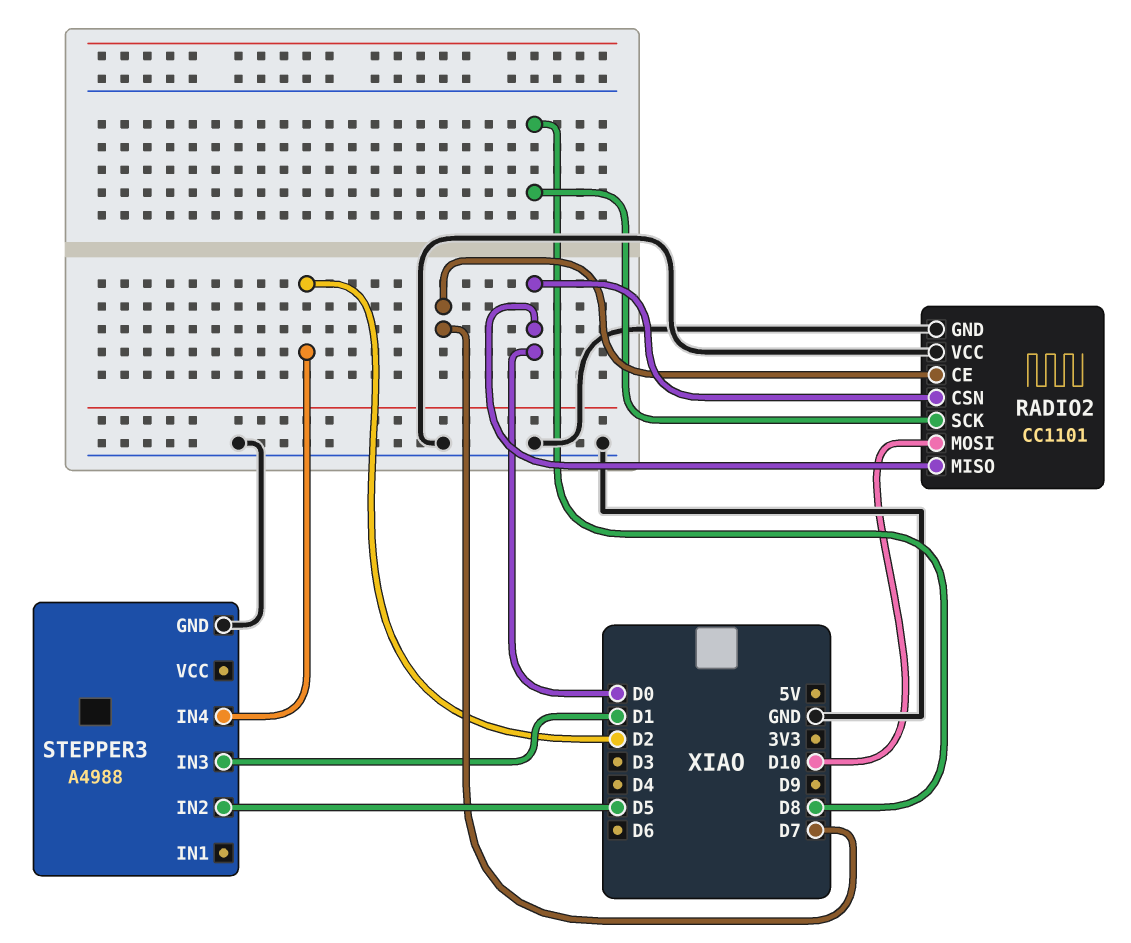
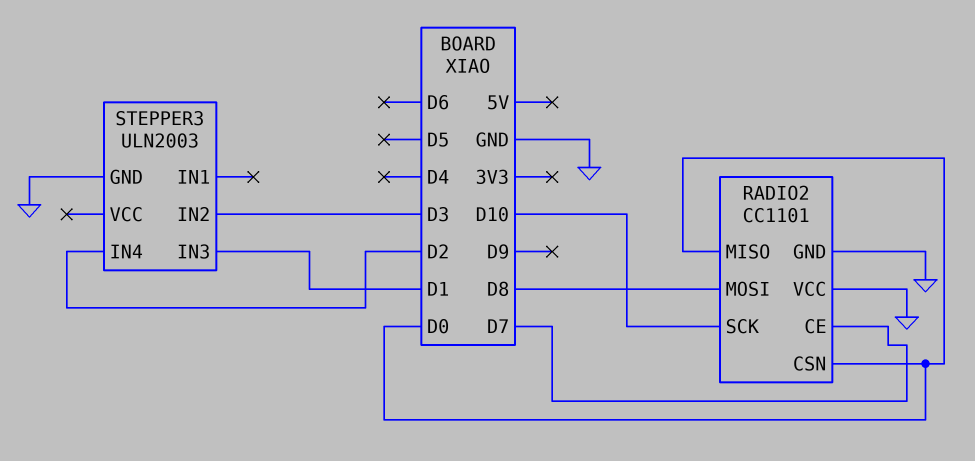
RADIO2 pin MOSI: D10 -> D8
RADIO2 pin SCK: D8 -> D10
STEPPER3: A4988 -> ULN2003
STEPPER3 pin IN2: D5 -> D3

